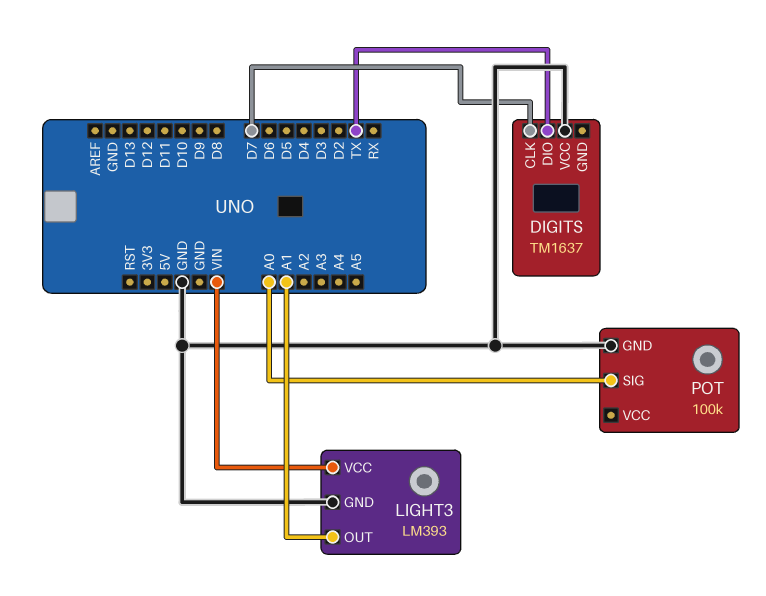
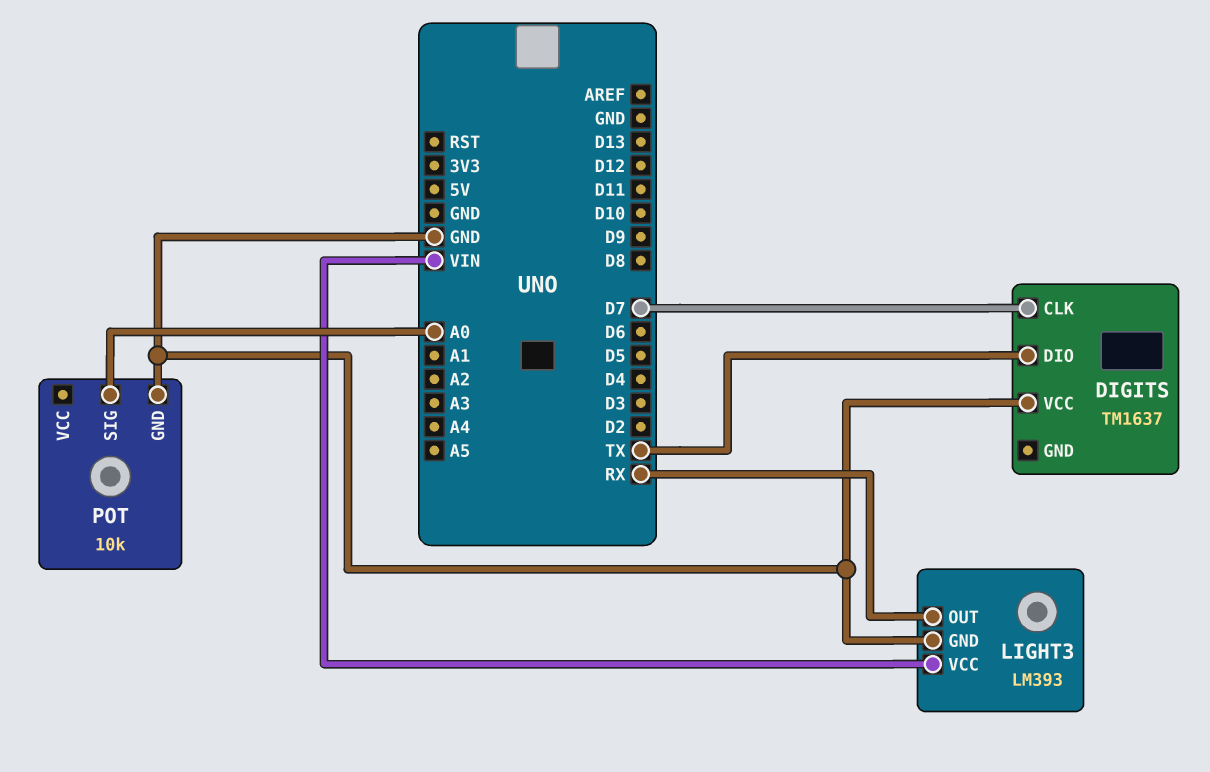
LIGHT3 pin OUT: A1 -> RX
POT: 100k -> 10k

